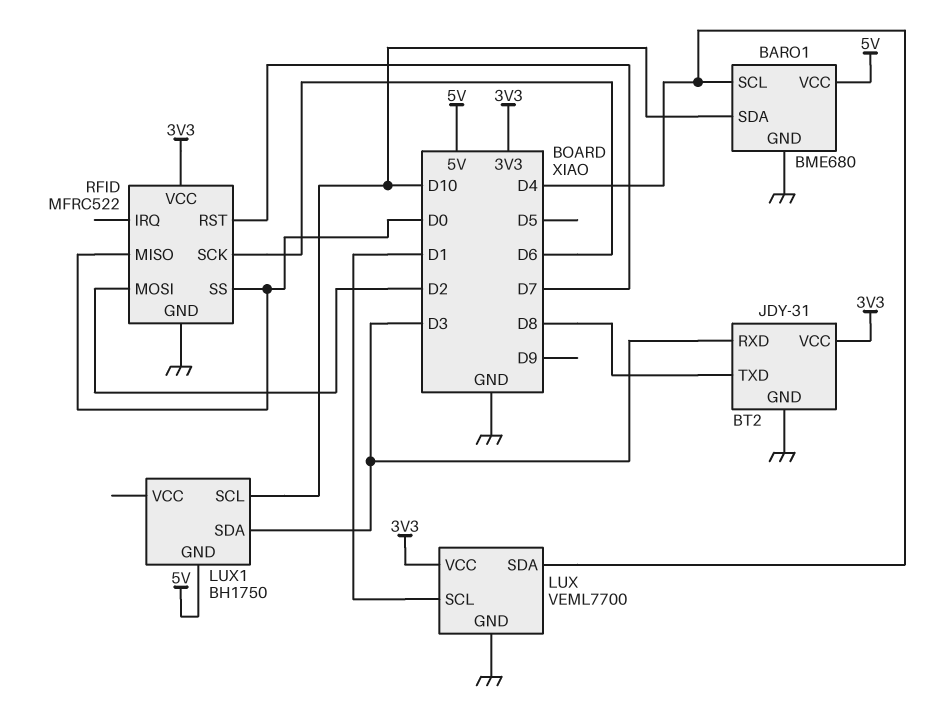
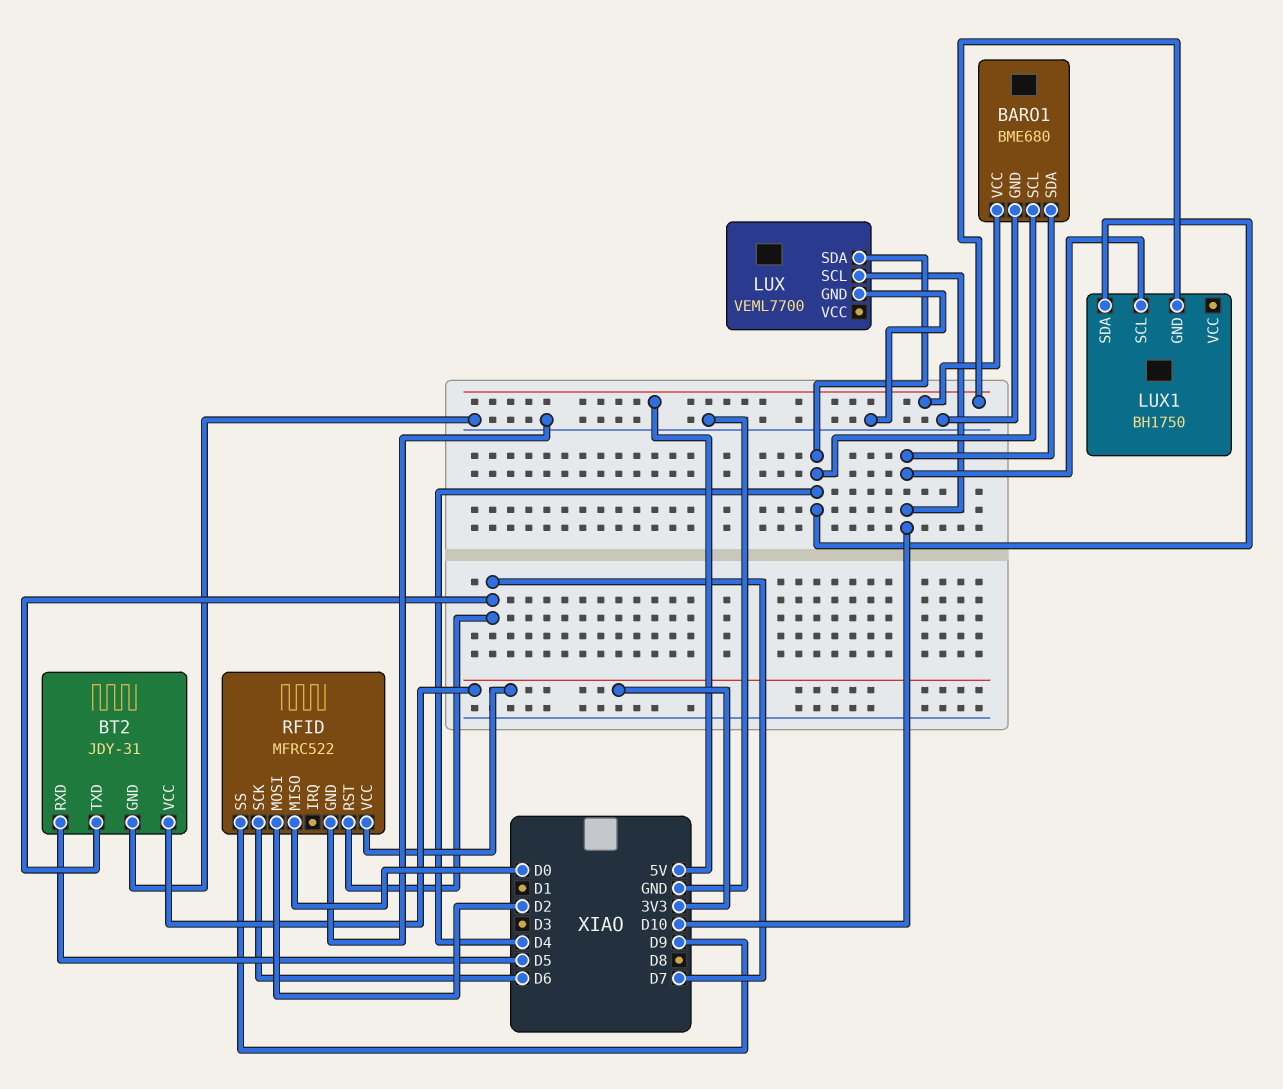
BT2 pin RXD: D3 -> D5
BT2 pin TXD: D8 -> D7
LUX pin SCL: D1 -> D10
LUX pin VCC: 3V3 -> none
LUX1 pin SDA: D3 -> D4
RFID pin SS: D0 -> D9

